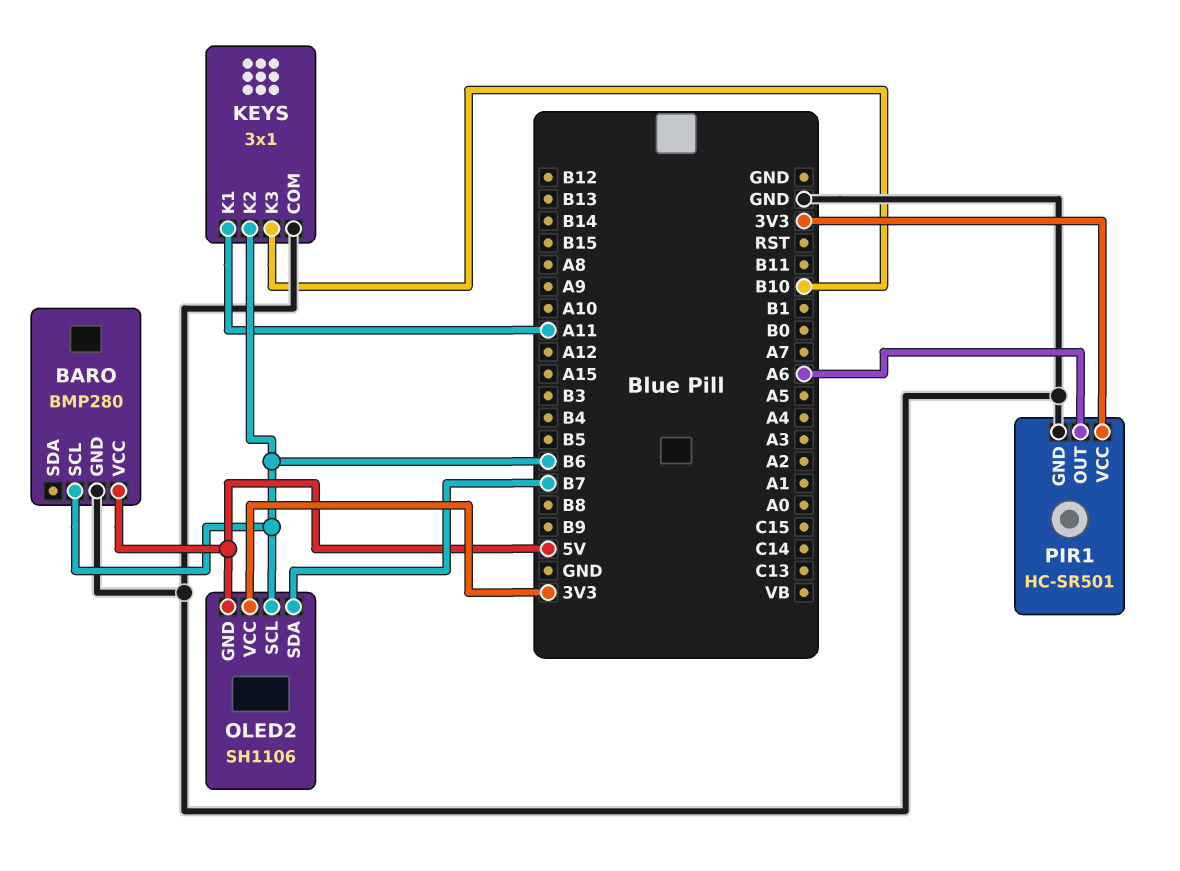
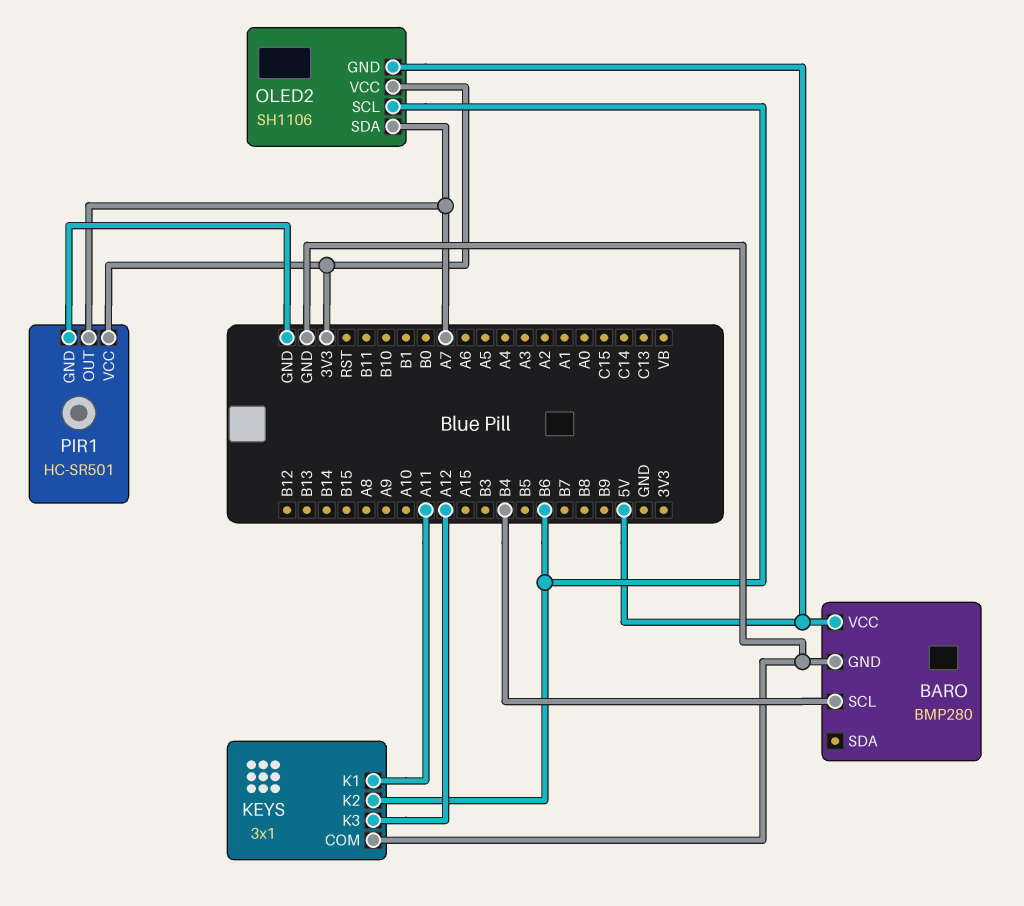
BARO pin SCL: B6 -> B4
KEYS pin K3: B10 -> A12
OLED2 pin SDA: B7 -> A7
PIR1 pin OUT: A6 -> A7

